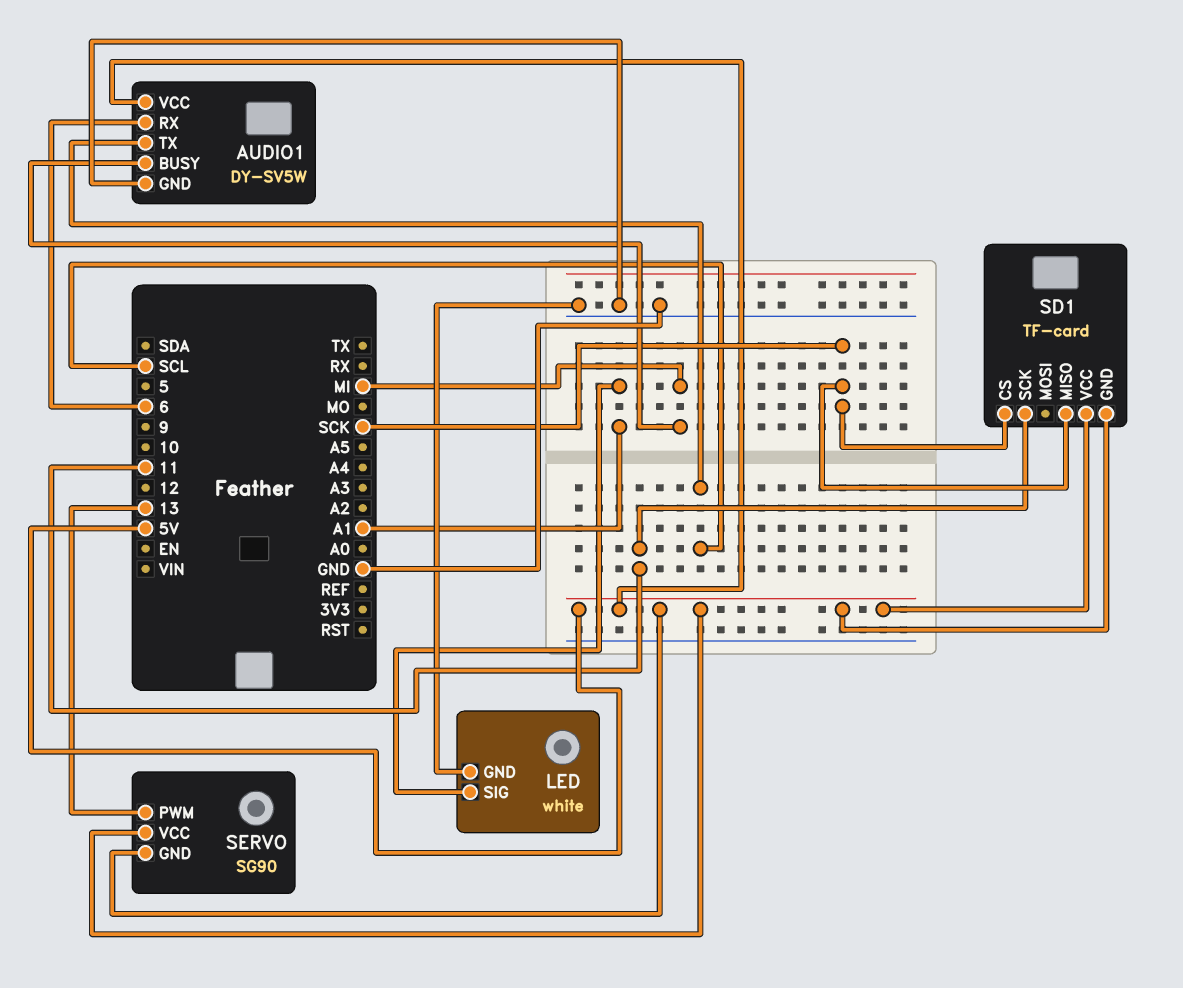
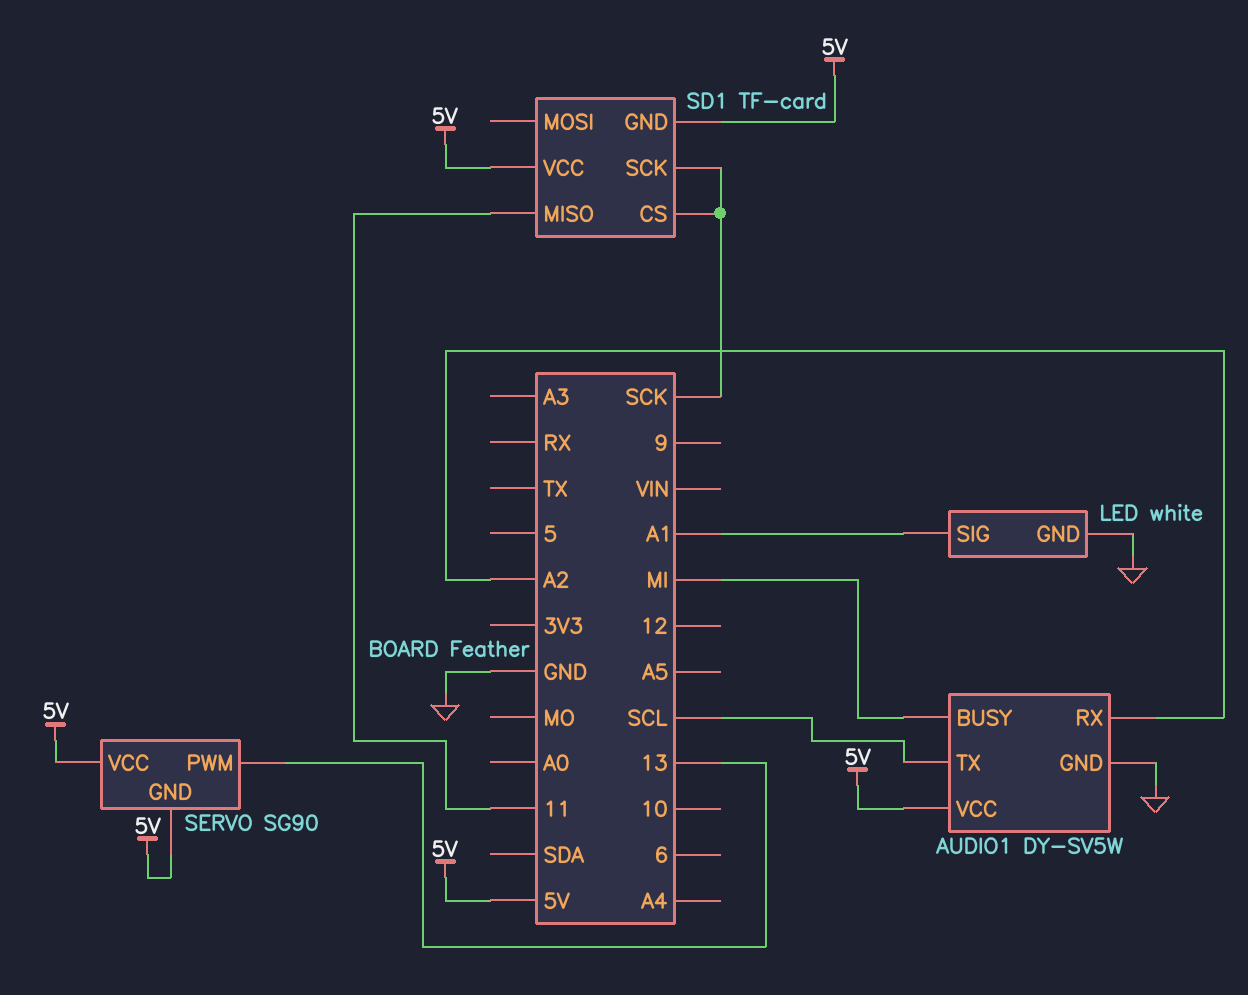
AUDIO1 pin RX: 6 -> A2
SD1 pin MISO: SCK -> 11
SD1 pin SCK: 11 -> SCK

